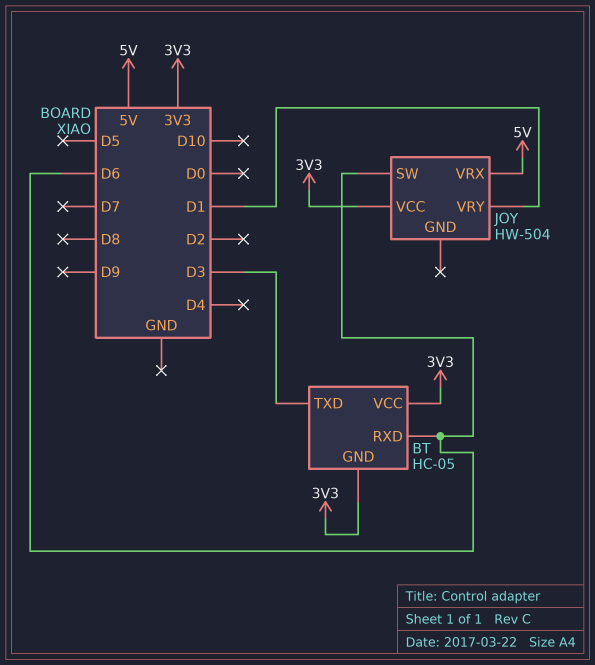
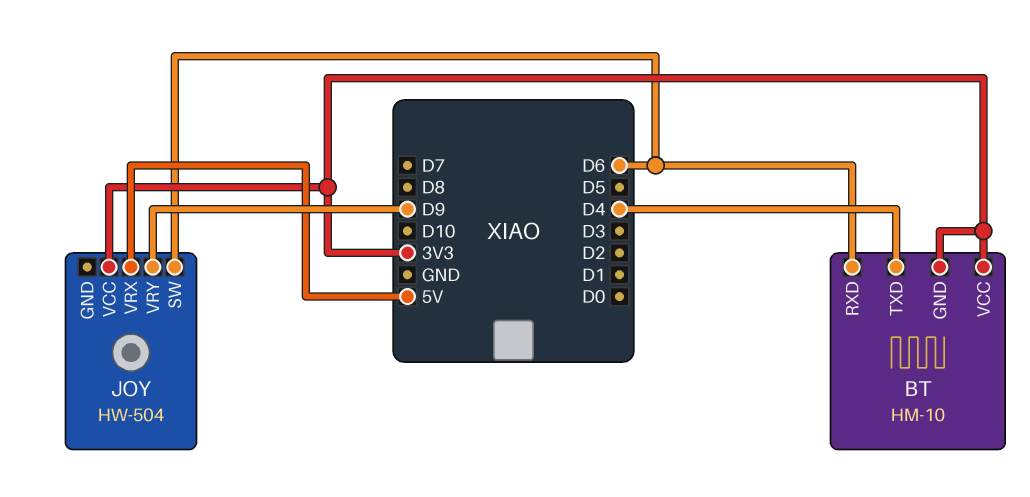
BT: HC-05 -> HM-10
BT pin TXD: D3 -> D4
JOY pin VRY: D1 -> D9

